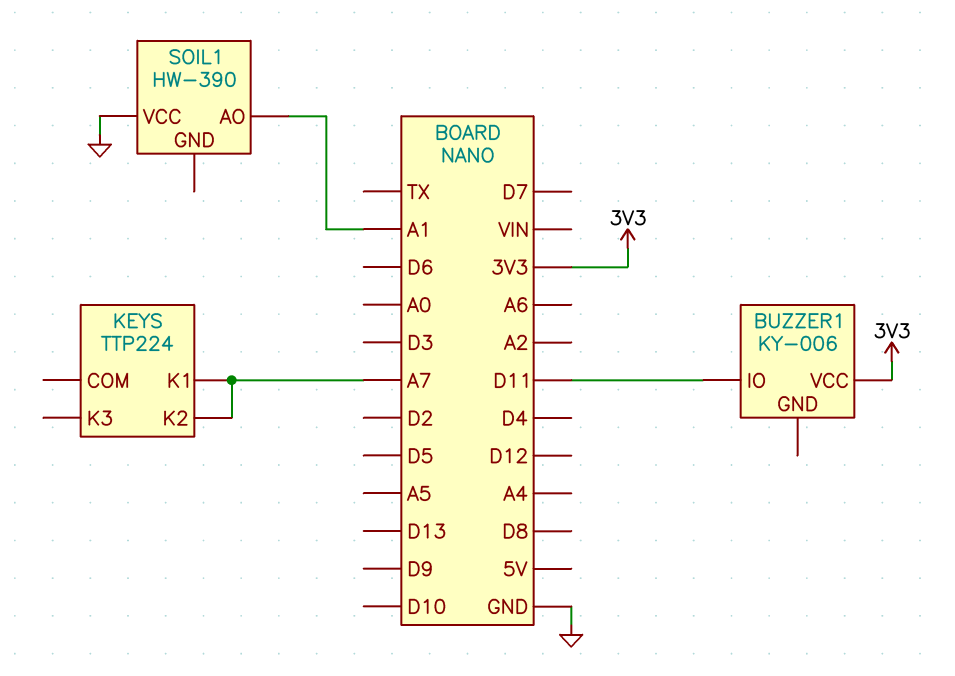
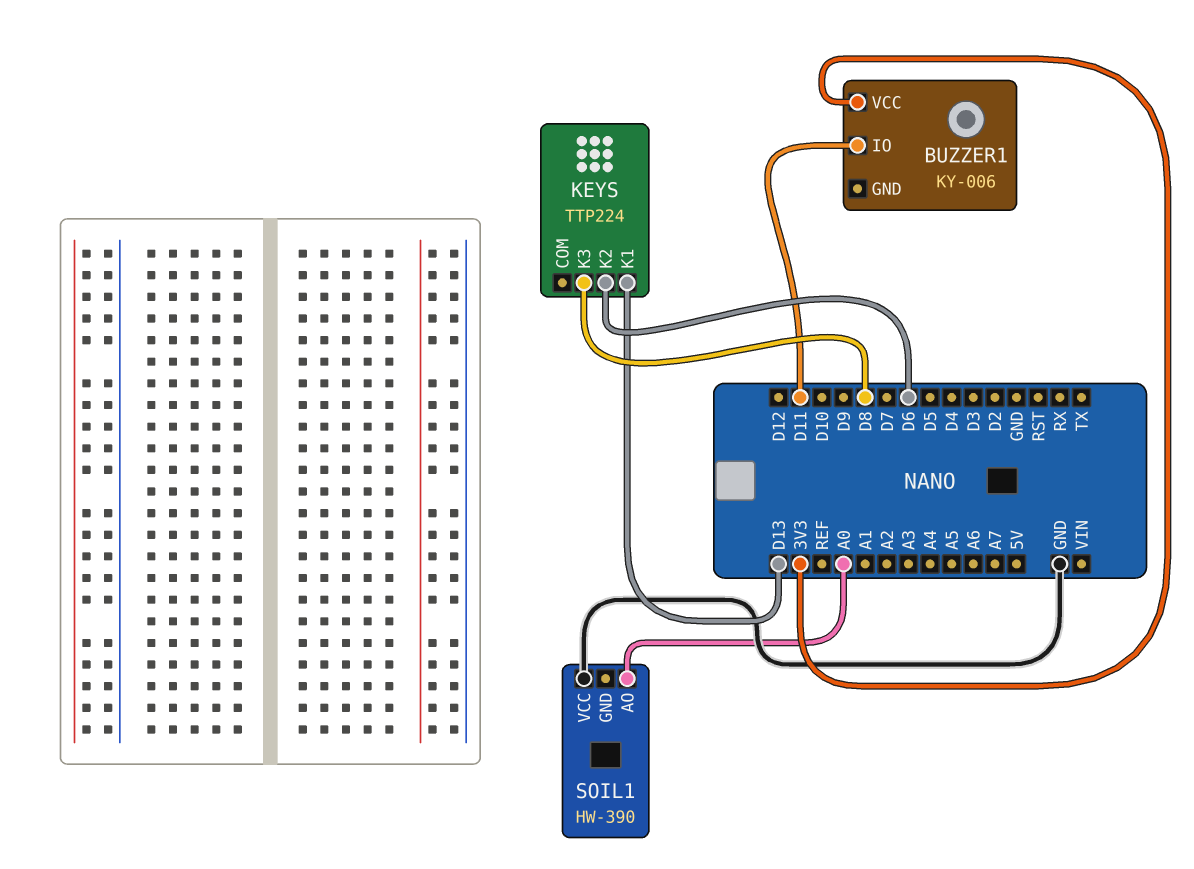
KEYS pin K1: A7 -> D13
KEYS pin K2: A7 -> D6
KEYS pin K3: none -> D8
SOIL1 pin AO: A1 -> A0

